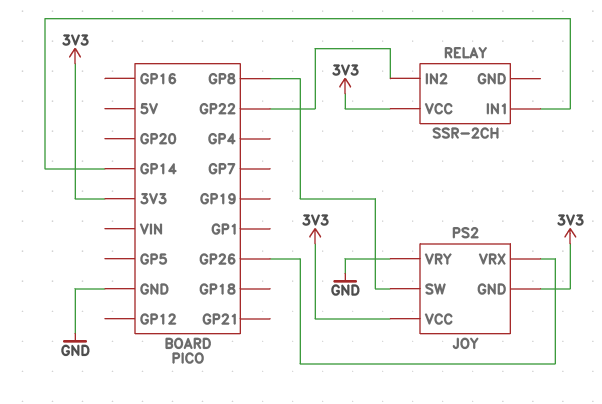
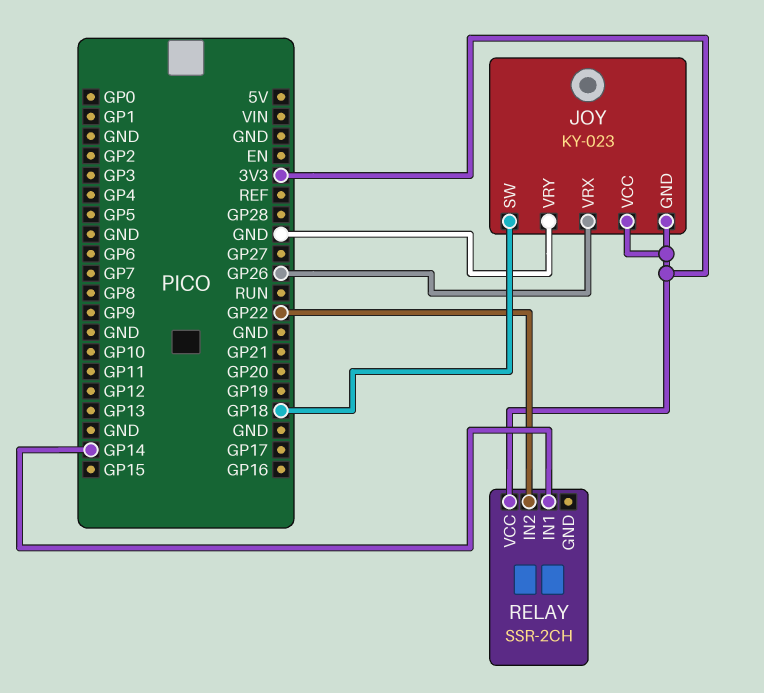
JOY: PS2 -> KY-023
JOY pin SW: GP8 -> GP18

